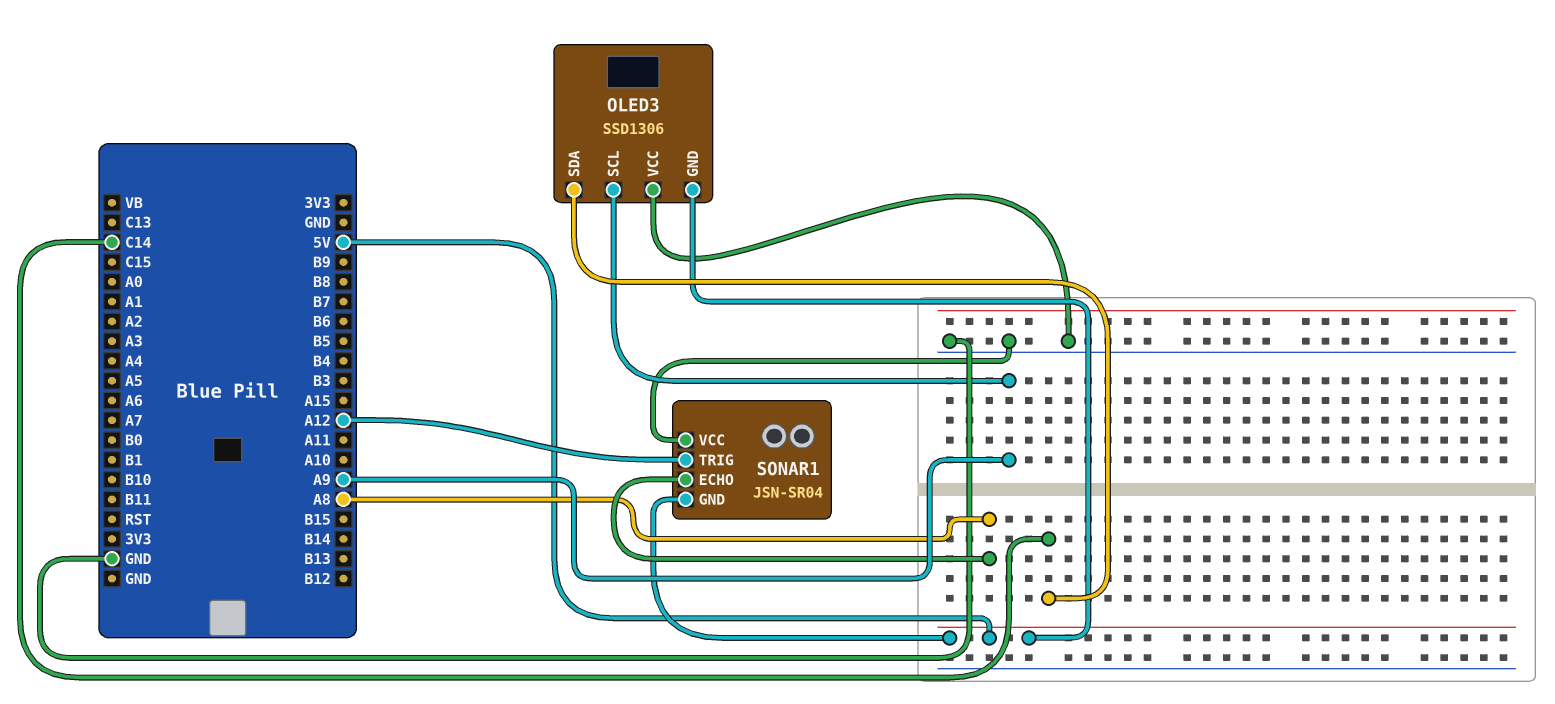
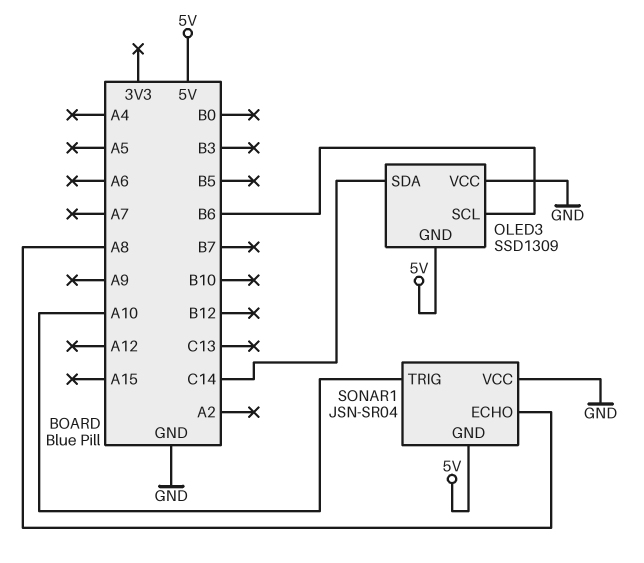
OLED3: SSD1306 -> SSD1309
OLED3 pin SCL: A9 -> B6
SONAR1 pin TRIG: A12 -> A10

